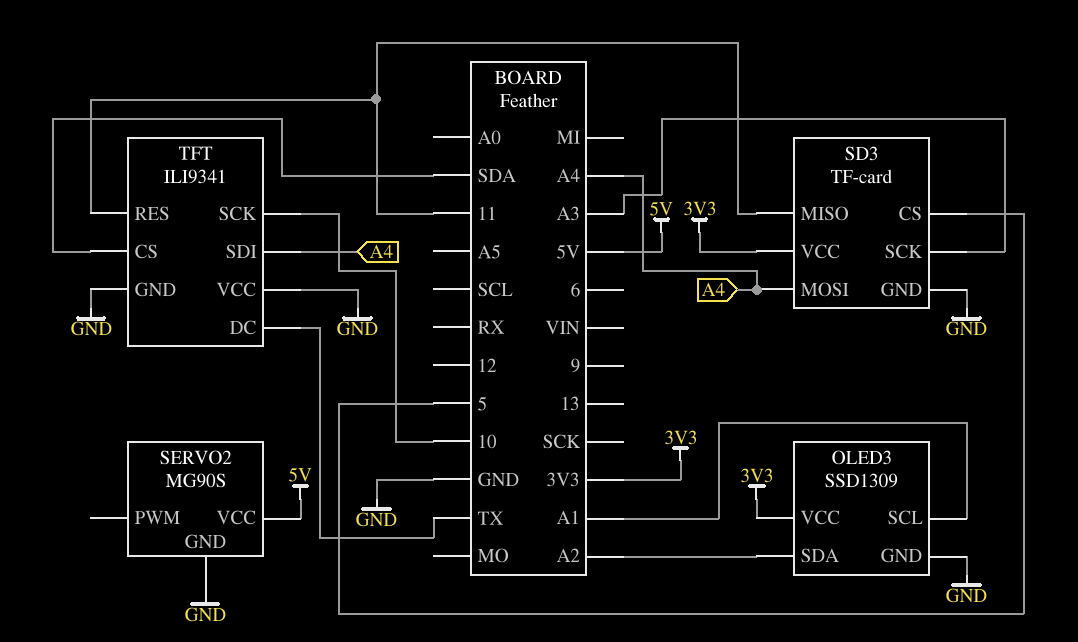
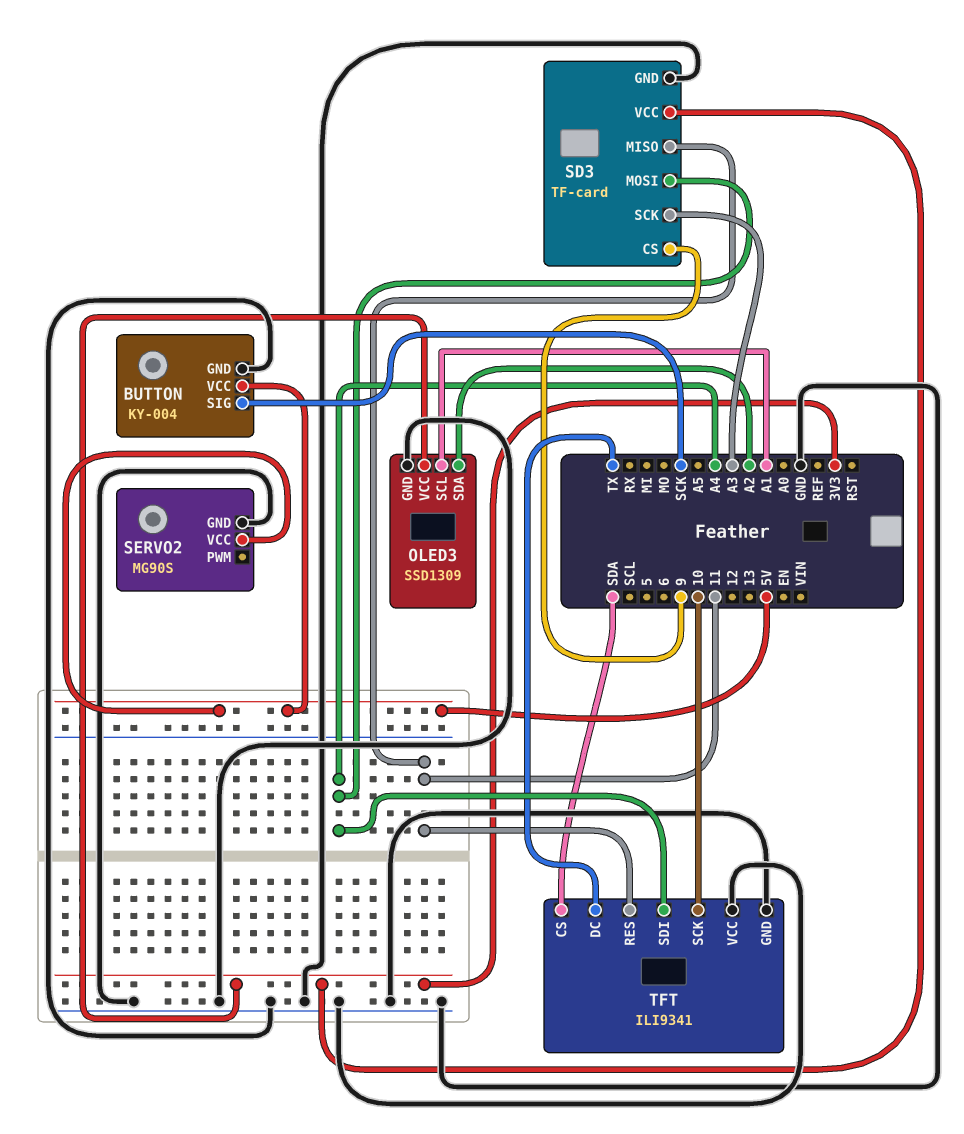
BUTTON: none -> KY-004
BUTTON pin GND: none -> GND
BUTTON pin SIG: none -> SCK
BUTTON pin VCC: none -> 5V
SD3 pin CS: 5 -> 9

